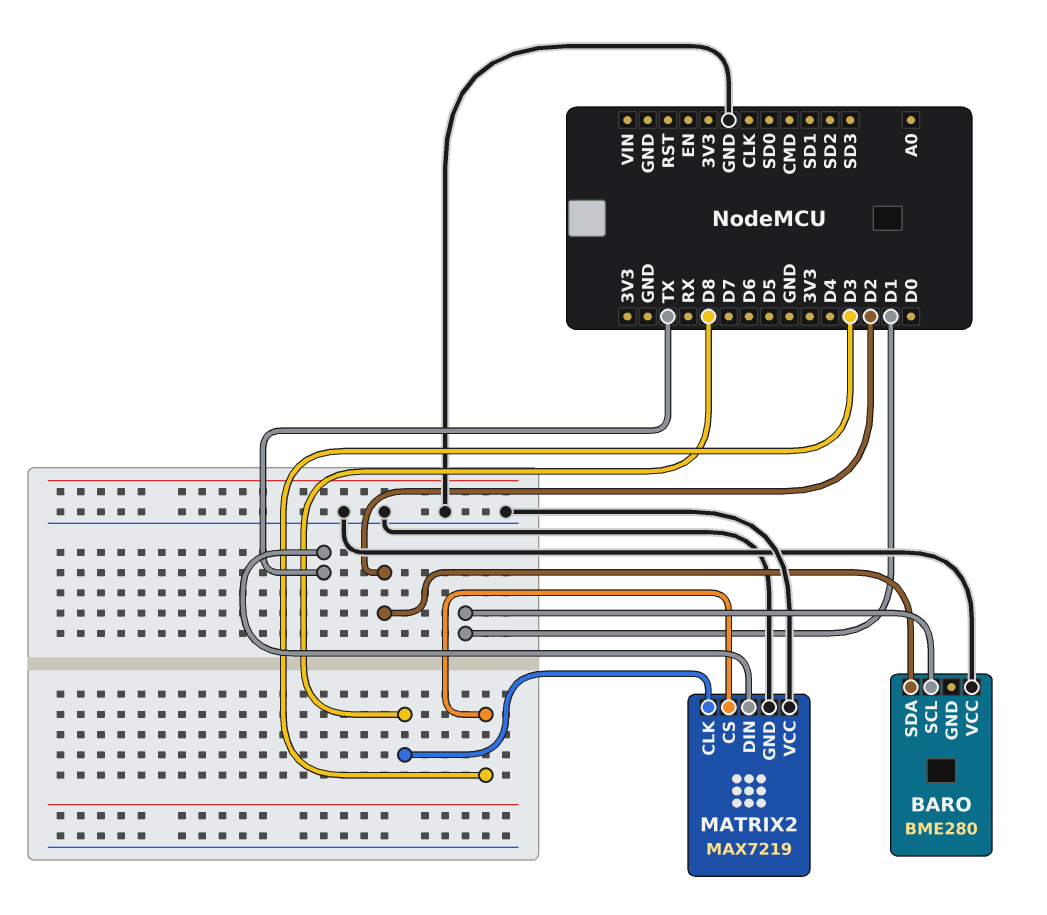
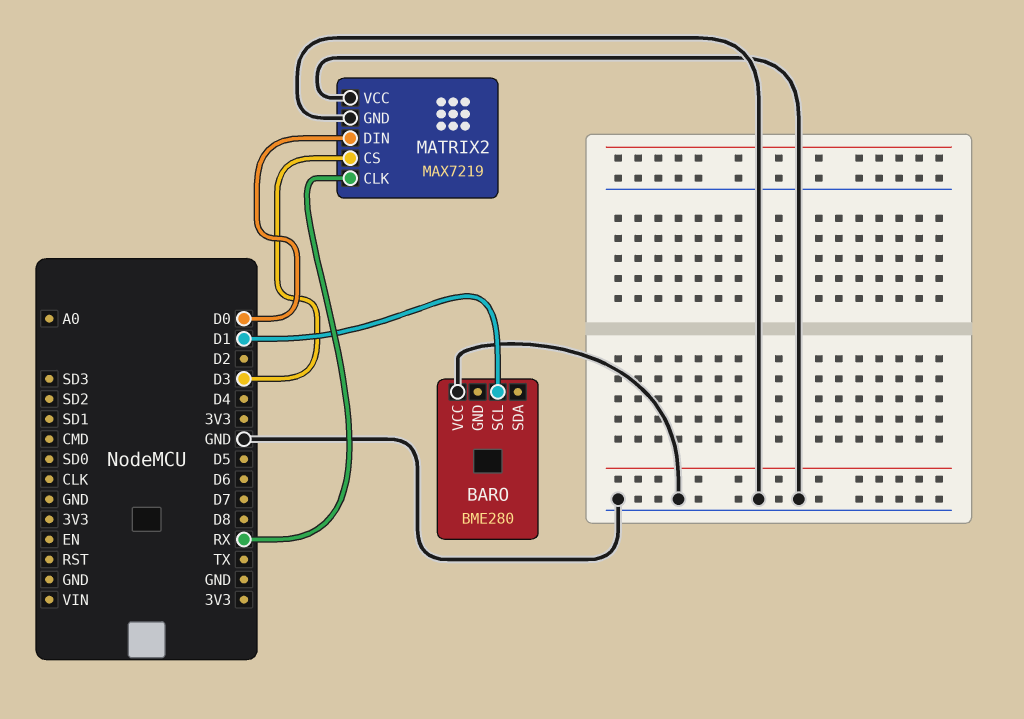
BARO pin SDA: D2 -> none
MATRIX2 pin CLK: D8 -> RX
MATRIX2 pin DIN: TX -> D0

